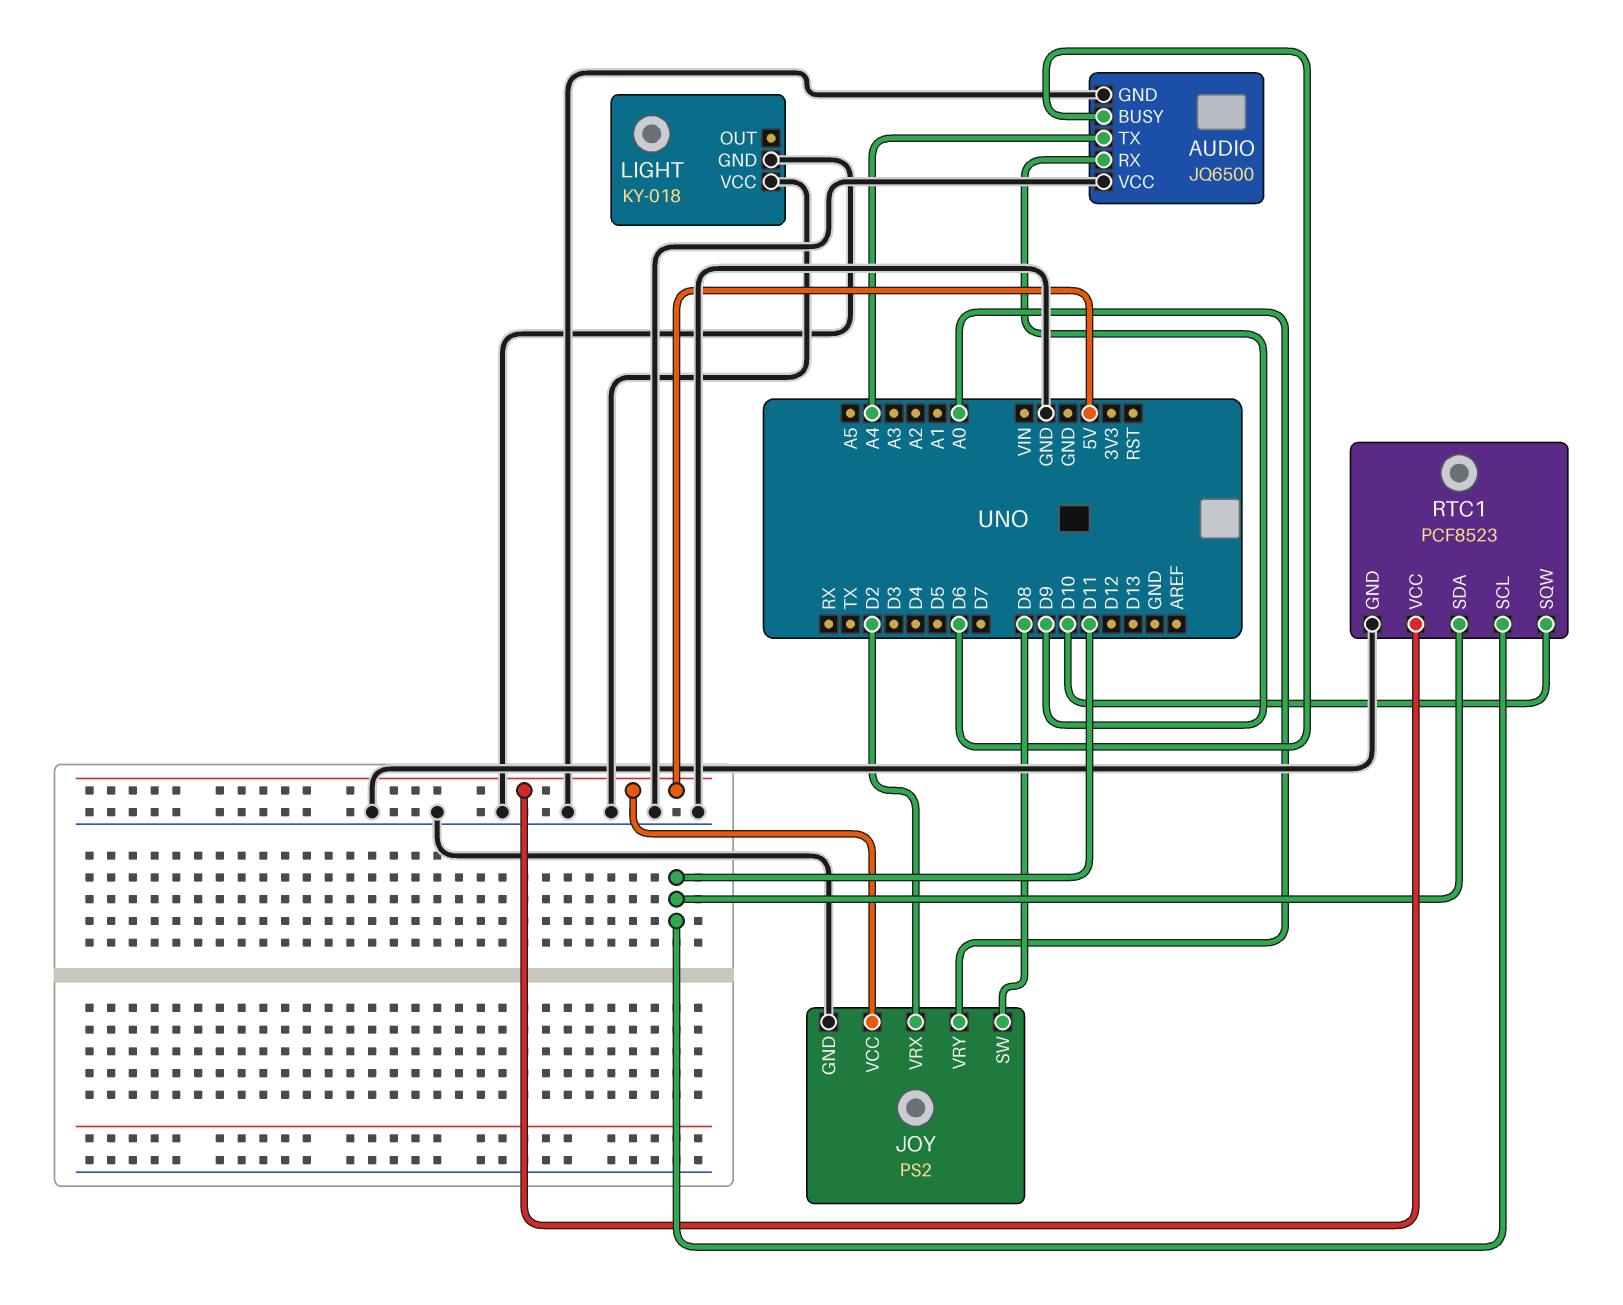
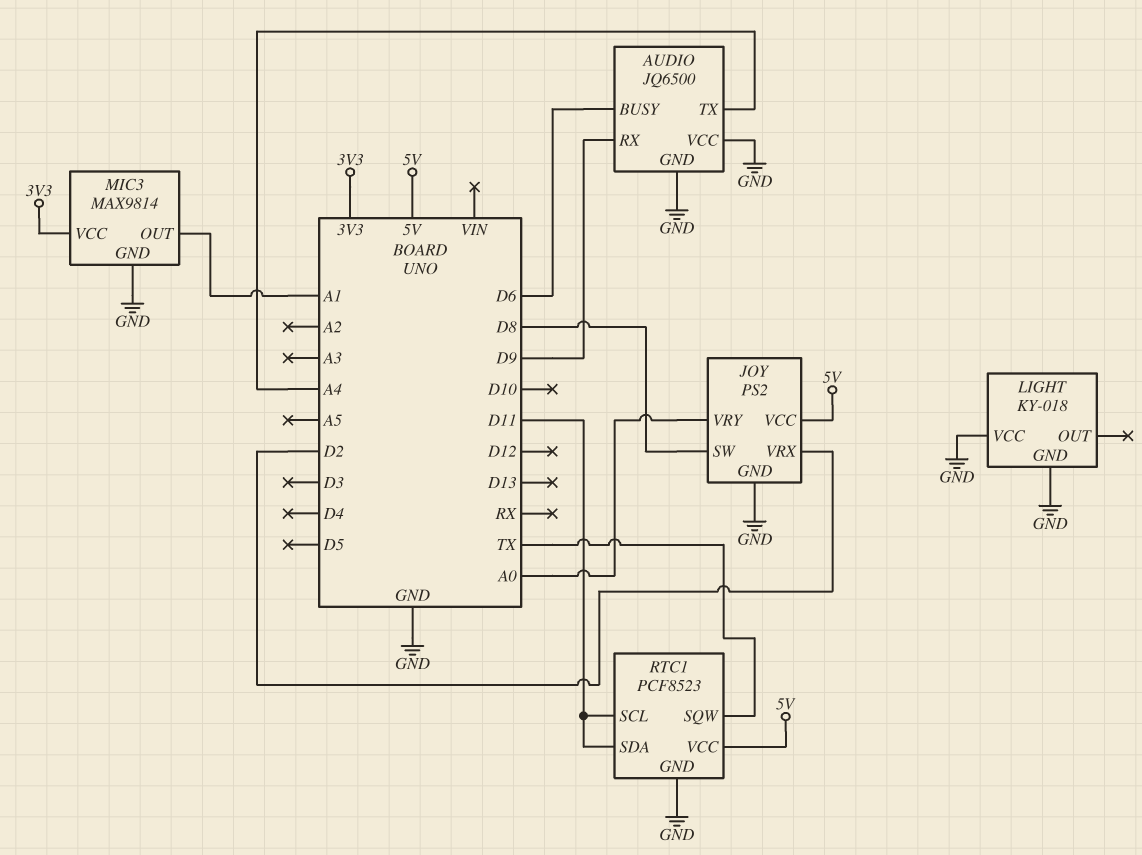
MIC3: none -> MAX9814
MIC3 pin GND: none -> GND
MIC3 pin OUT: none -> A1
MIC3 pin VCC: none -> 3V3
RTC1 pin SQW: D10 -> TX

